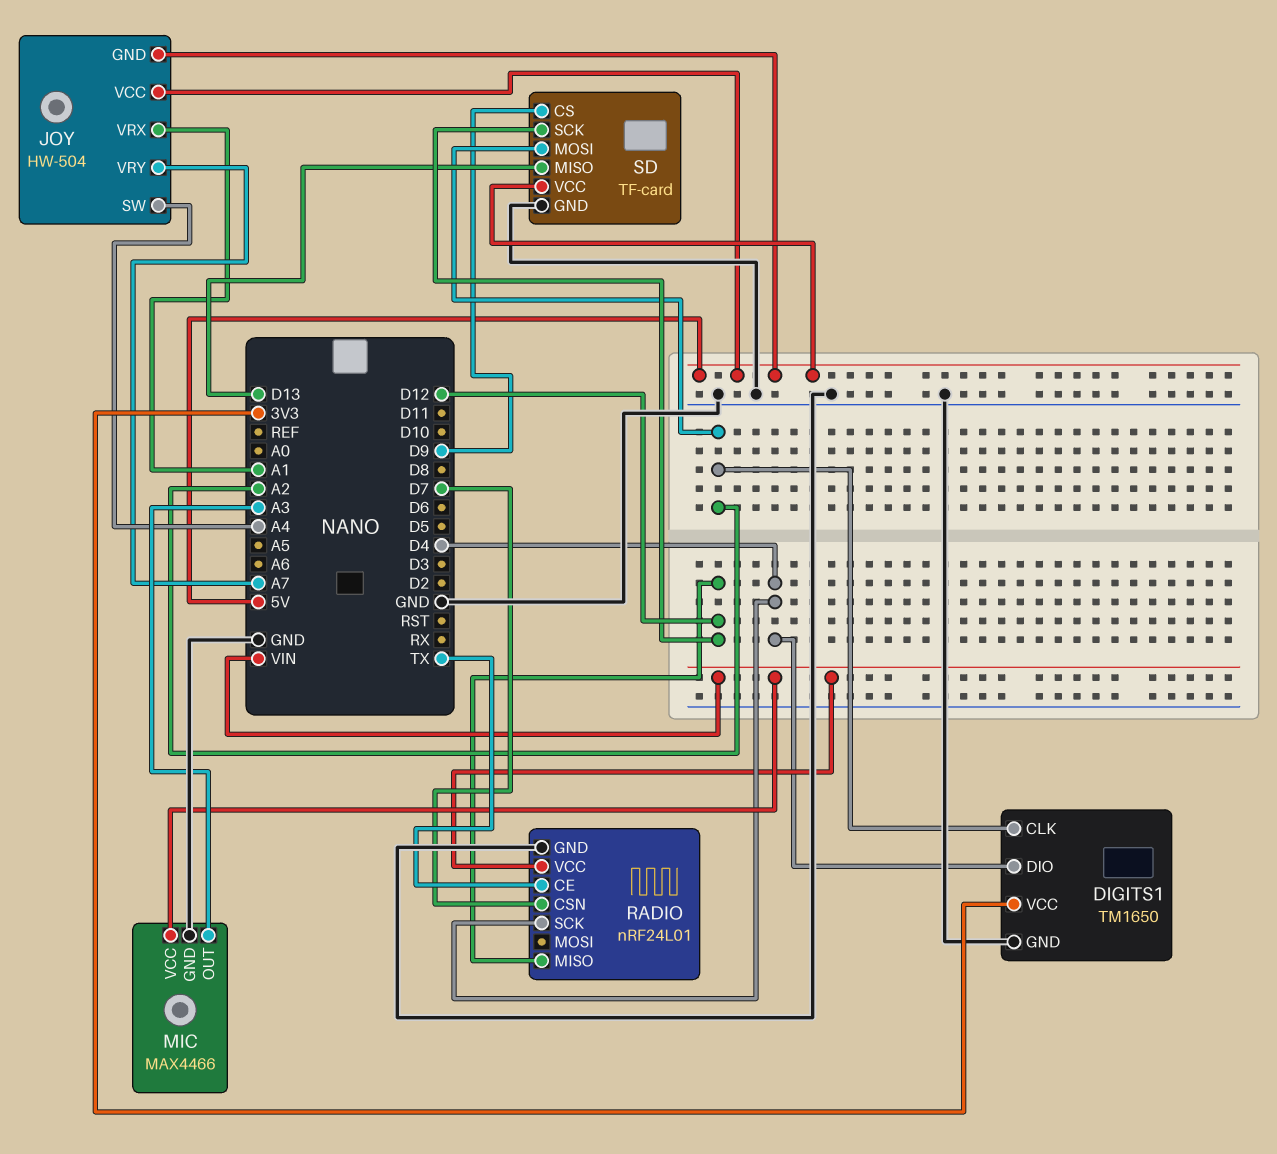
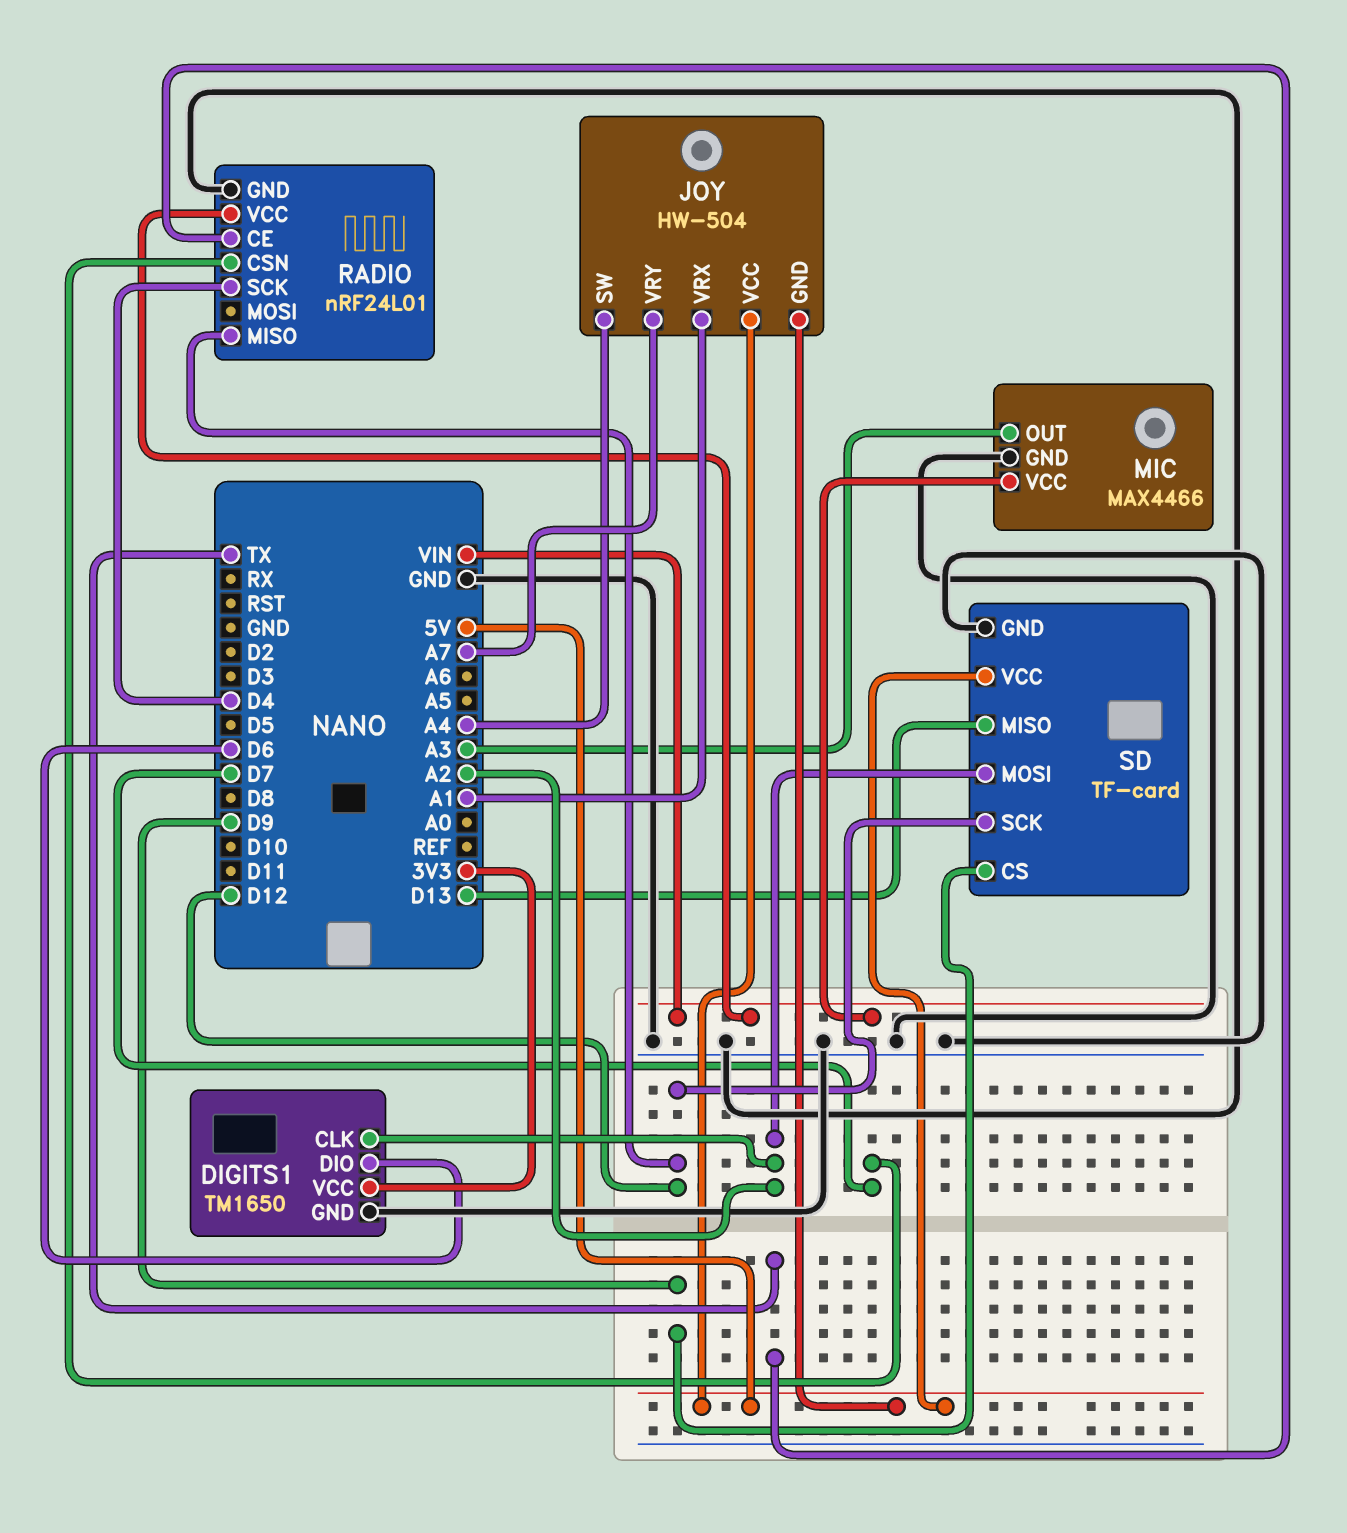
DIGITS1 pin DIO: D4 -> D6

